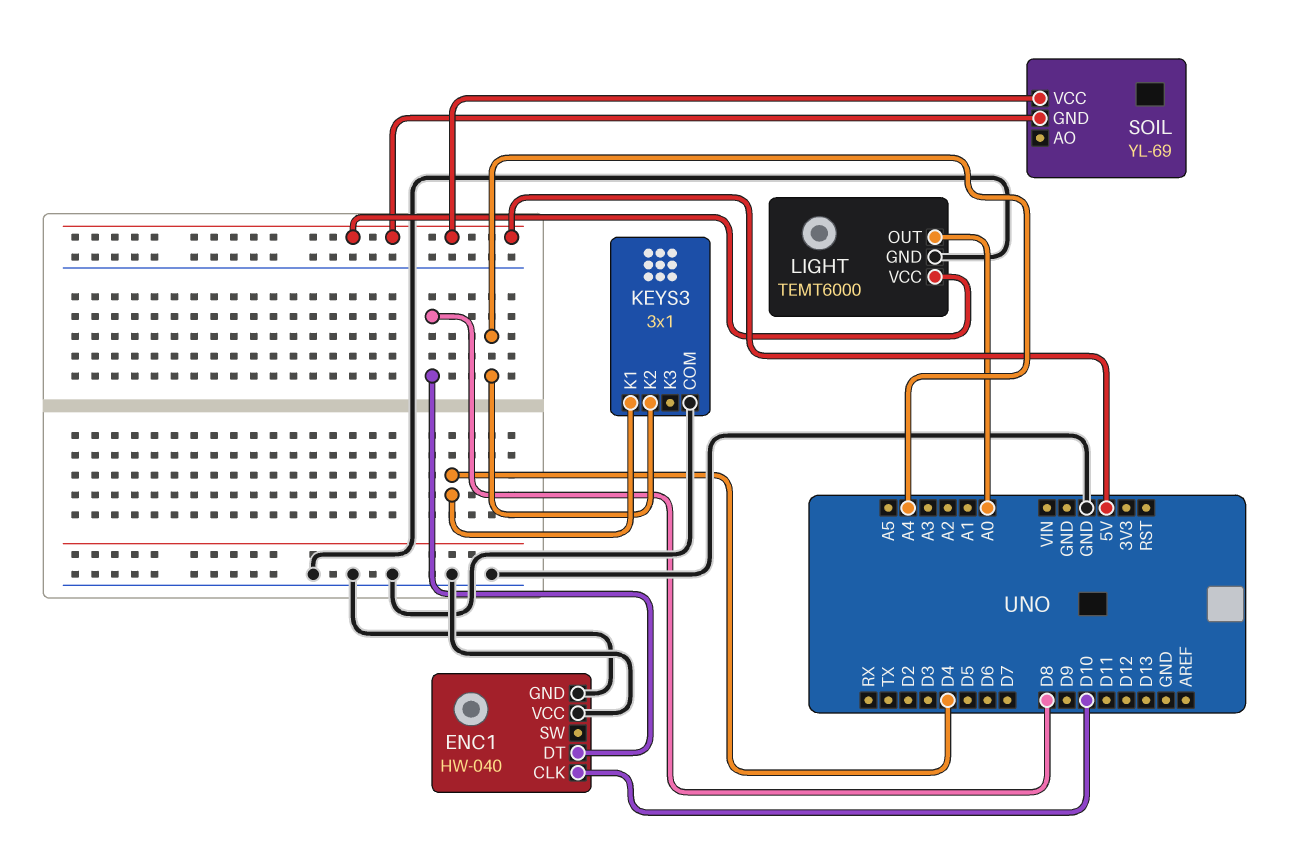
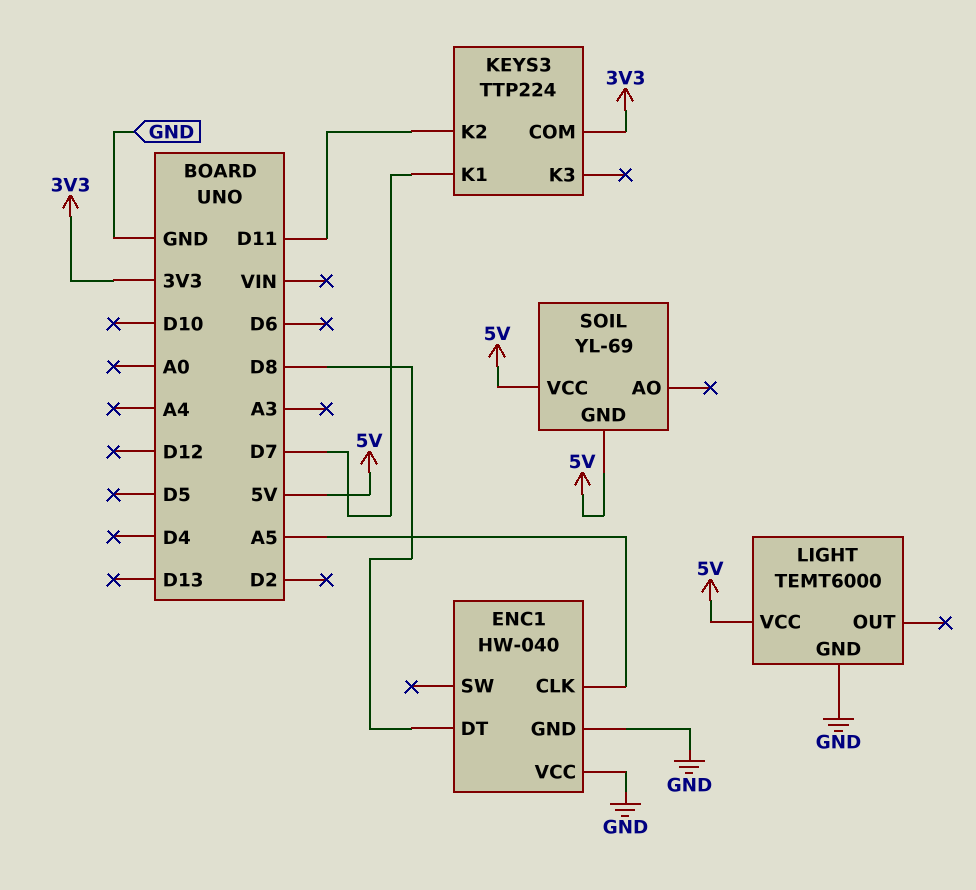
ENC1 pin CLK: D10 -> A5
KEYS3: 3x1 -> TTP224
KEYS3 pin COM: GND -> 3V3
KEYS3 pin K1: D4 -> D7
KEYS3 pin K2: A4 -> D11
LIGHT pin OUT: A0 -> none

